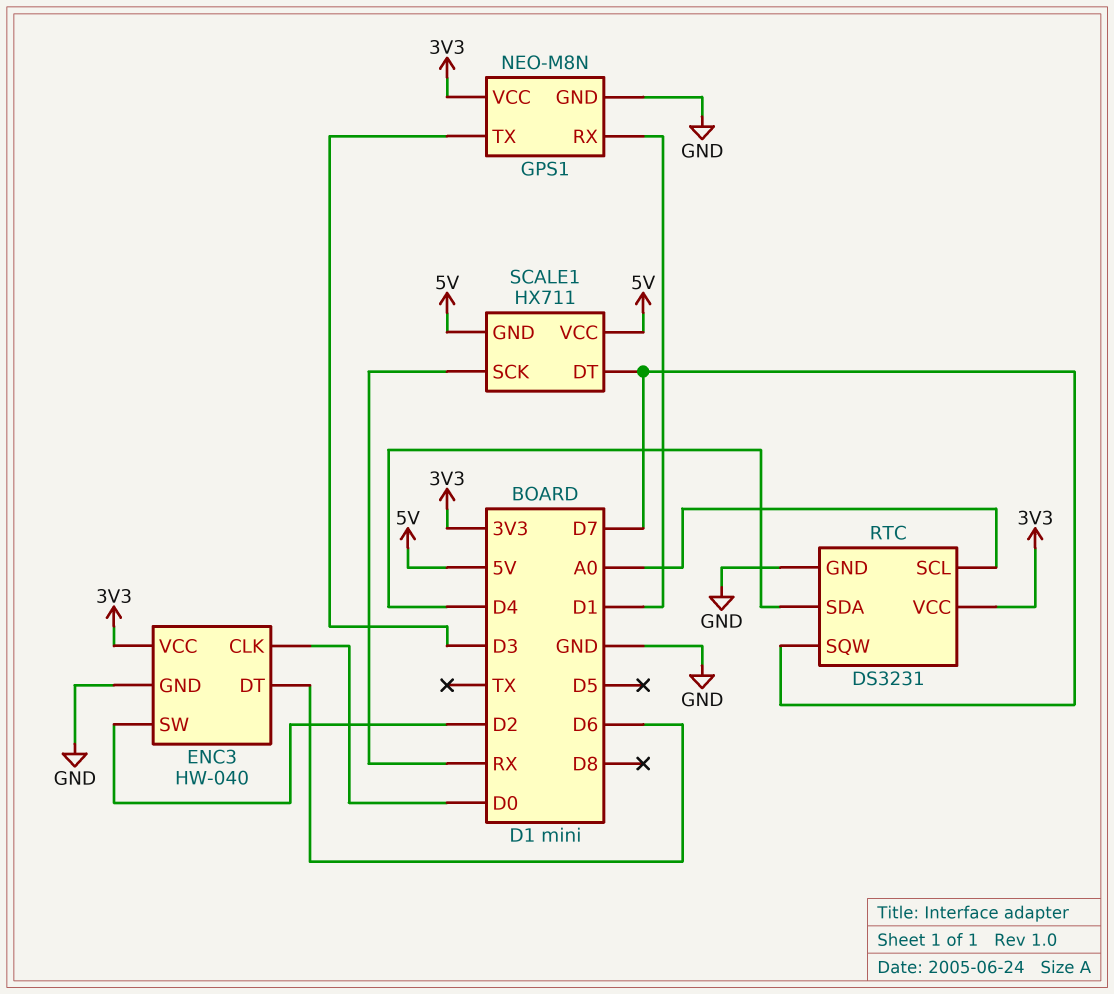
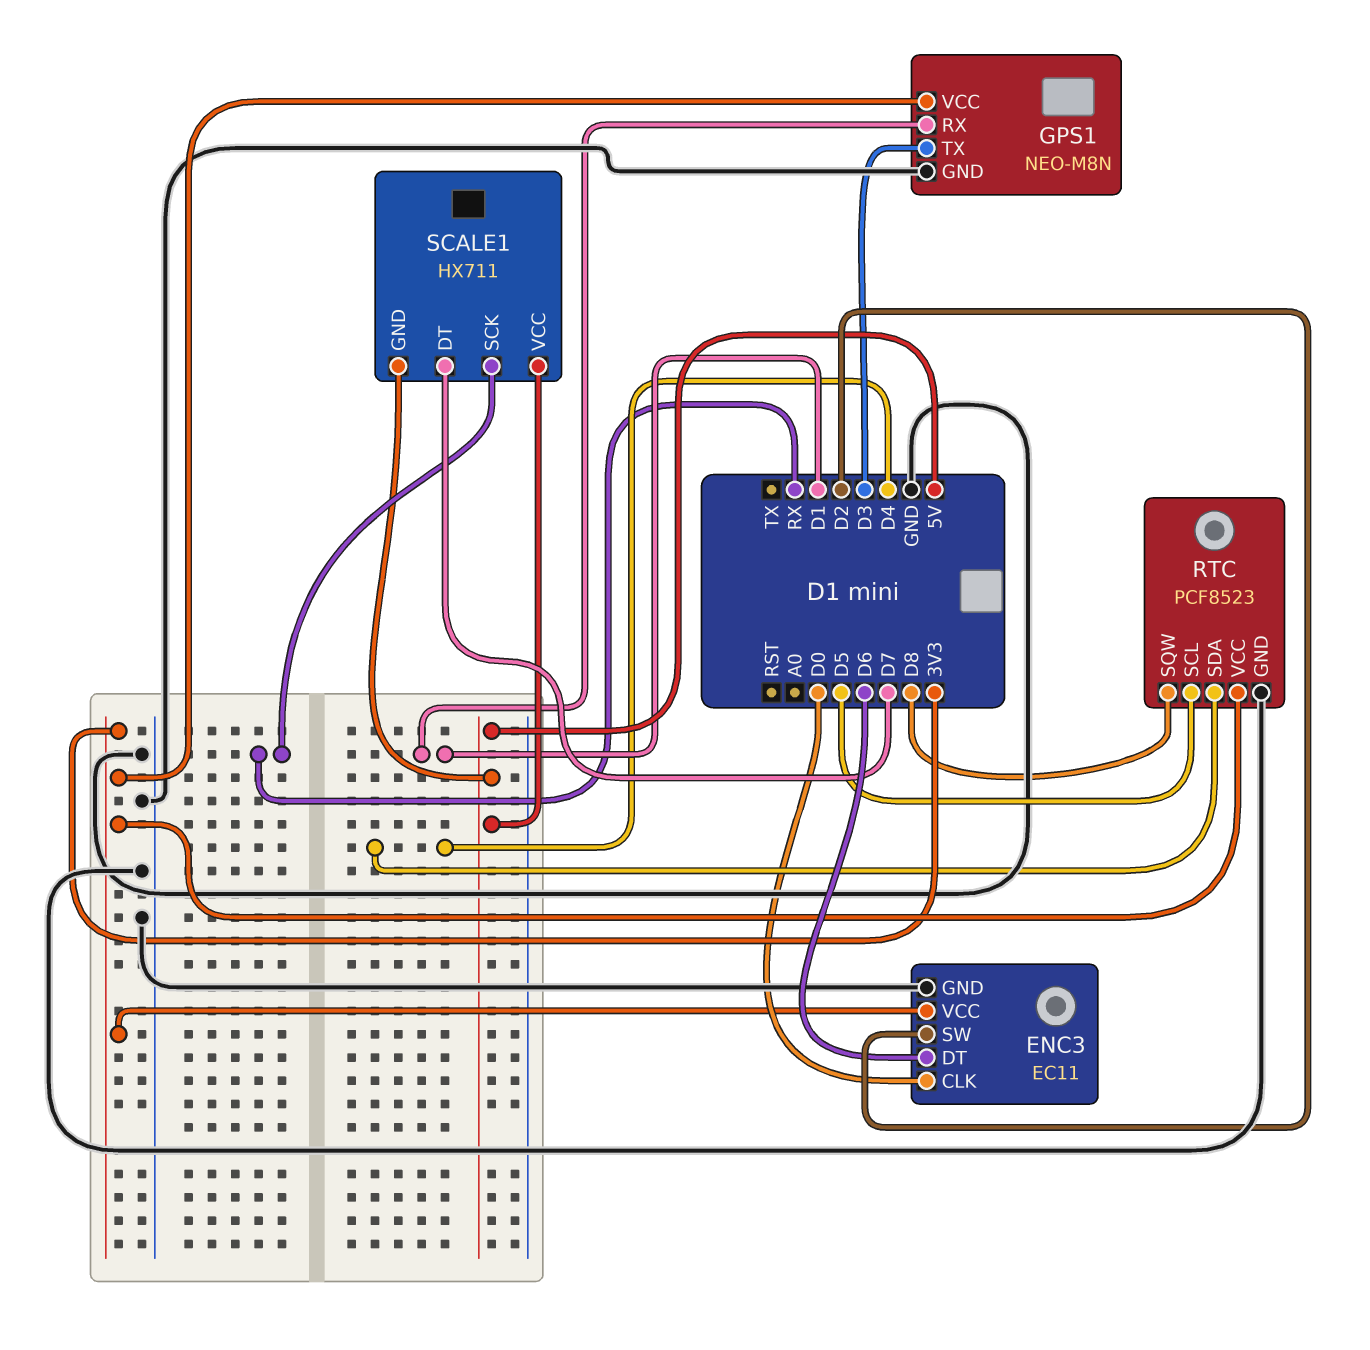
ENC3: HW-040 -> EC11
RTC: DS3231 -> PCF8523
RTC pin SCL: A0 -> D5
RTC pin SQW: D7 -> D8

